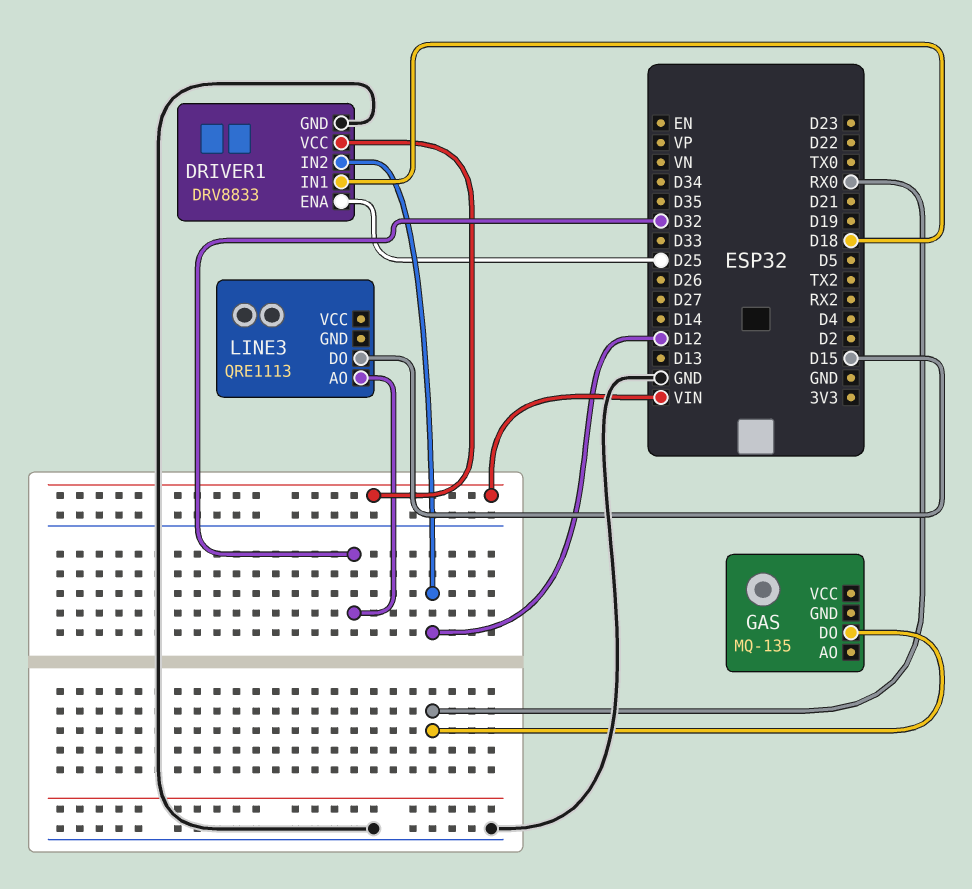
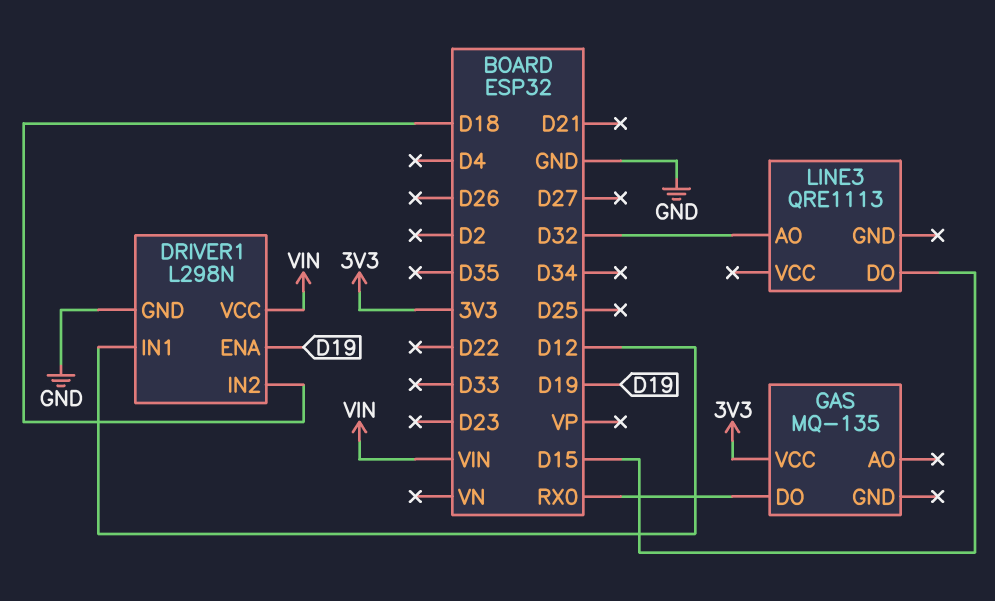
DRIVER1: DRV8833 -> L298N
DRIVER1 pin ENA: D25 -> D19
DRIVER1 pin IN1: D18 -> D12
DRIVER1 pin IN2: D12 -> D18
GAS pin VCC: none -> 3V3

